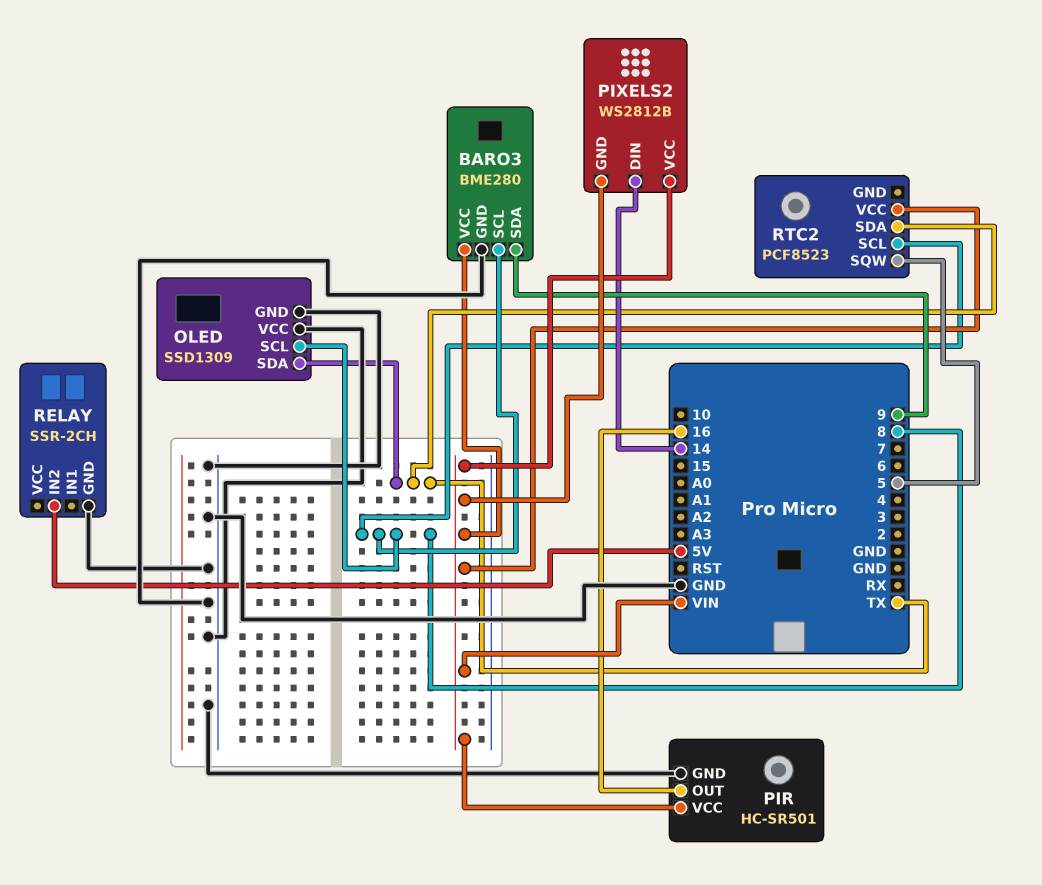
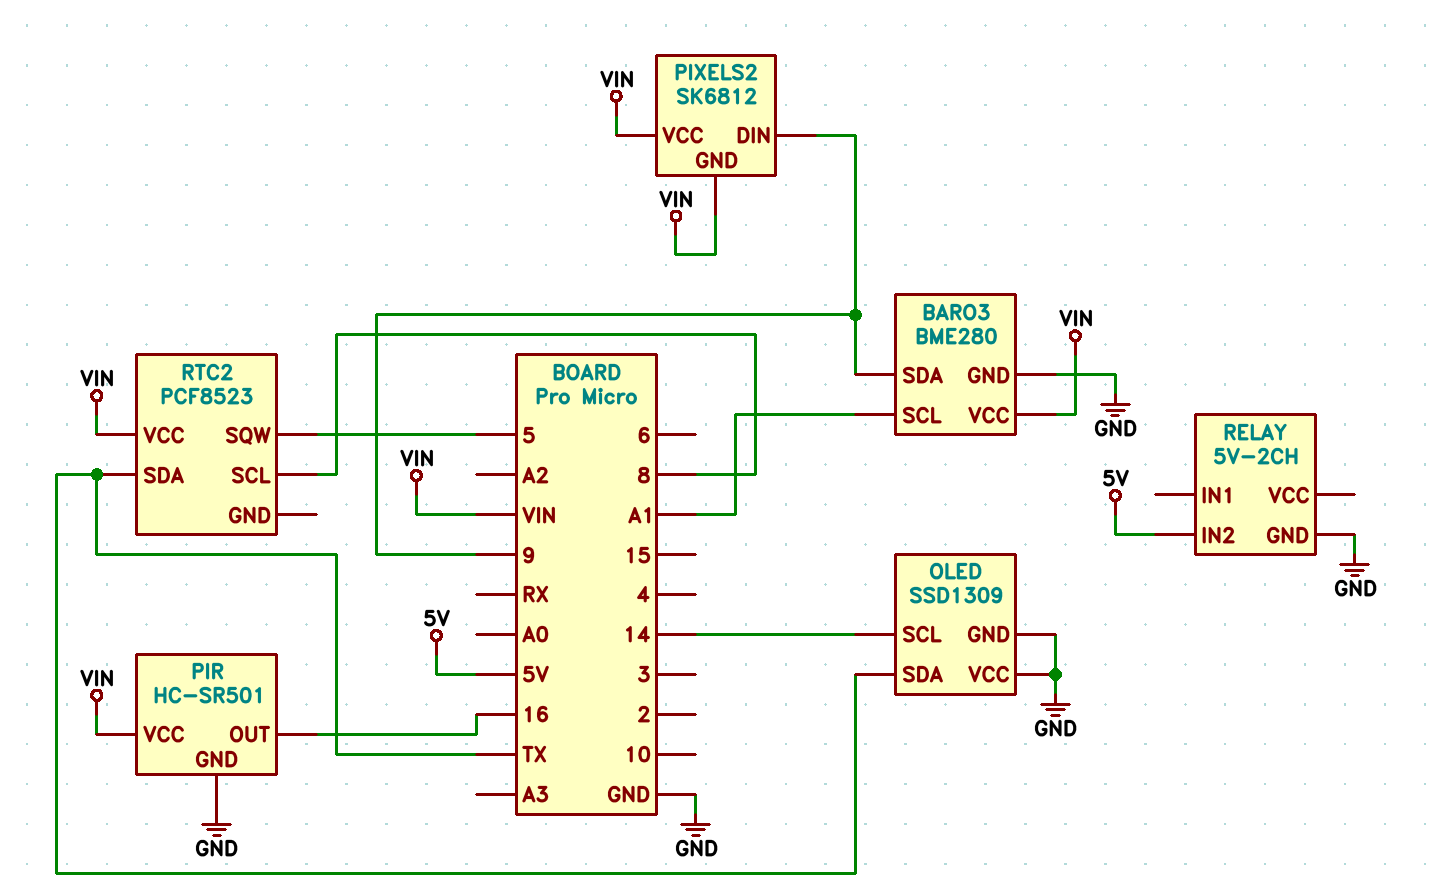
BARO3 pin SCL: 8 -> A1
OLED pin SCL: 8 -> 14
PIXELS2: WS2812B -> SK6812
PIXELS2 pin DIN: 14 -> 9
RELAY: SSR-2CH -> 5V-2CH

